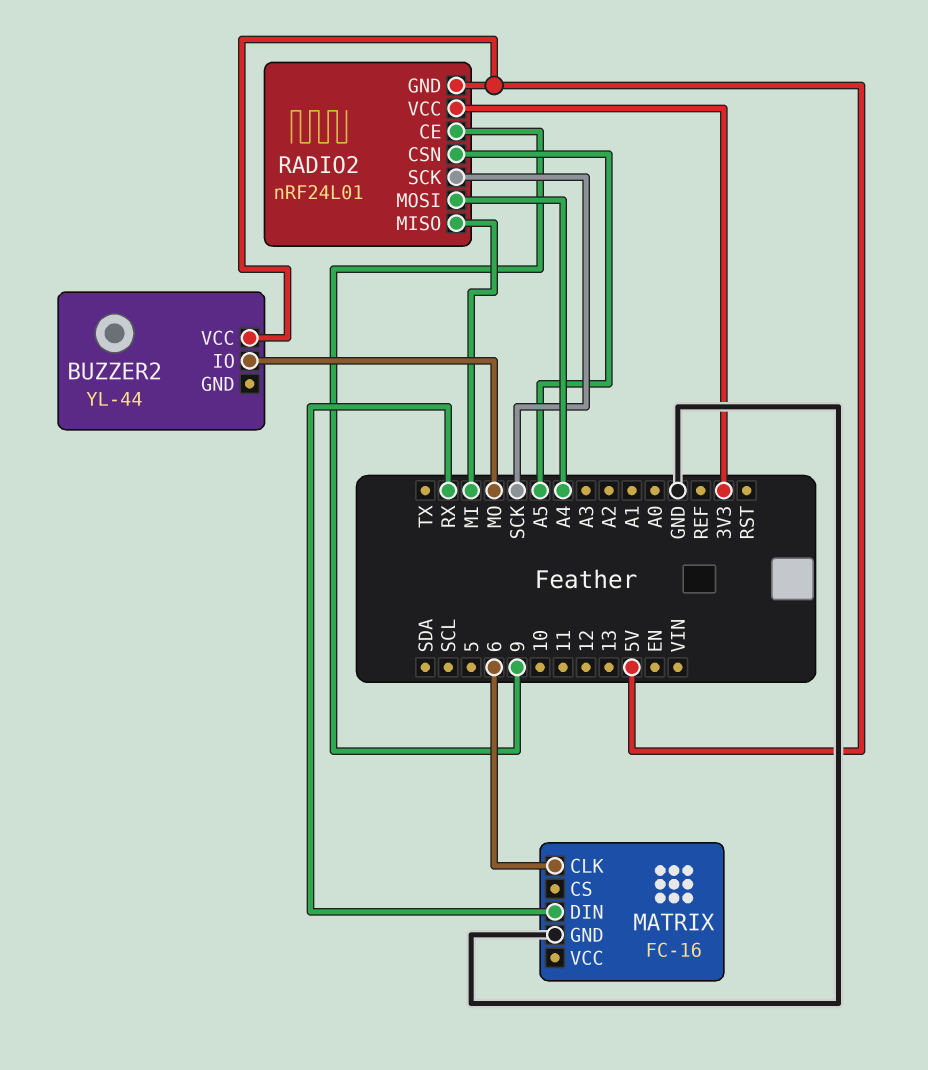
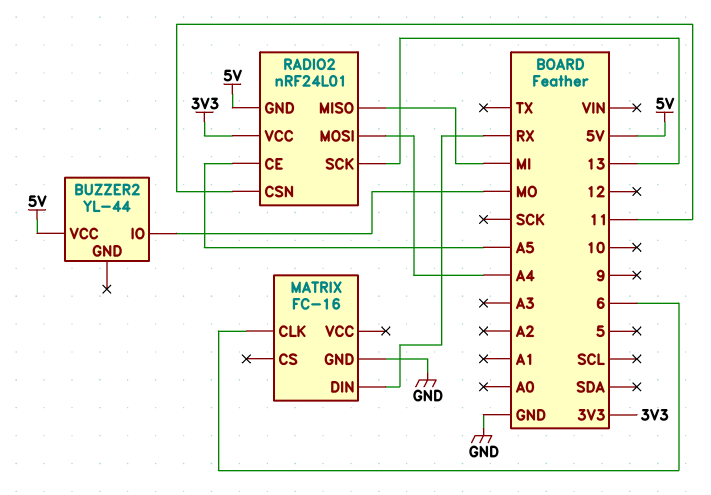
RADIO2 pin CE: 9 -> A5
RADIO2 pin CSN: A5 -> 11
RADIO2 pin SCK: SCK -> 13

